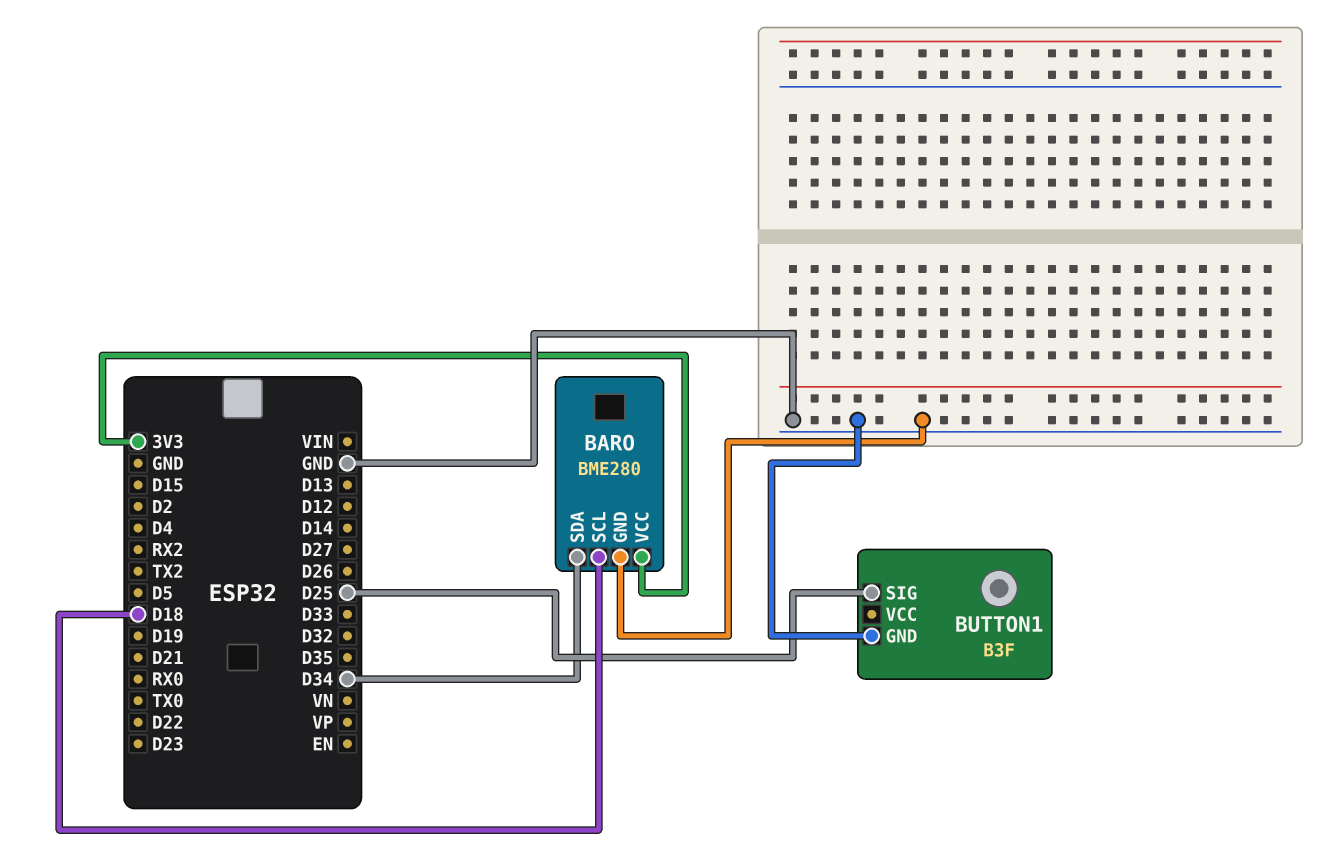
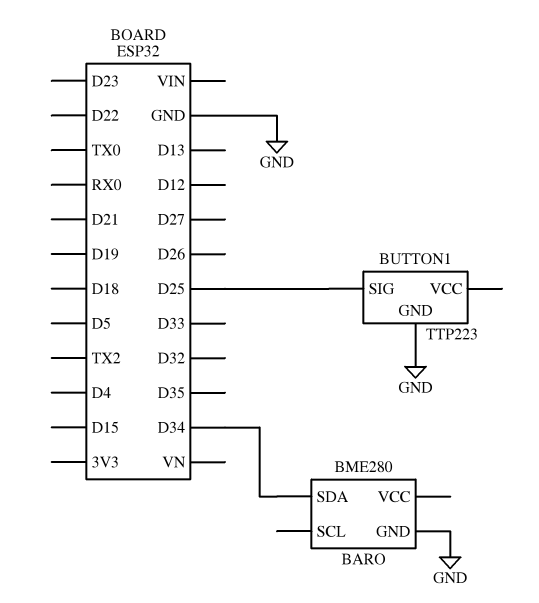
BARO pin SCL: D18 -> none
BARO pin VCC: 3V3 -> none
BUTTON1: B3F -> TTP223

